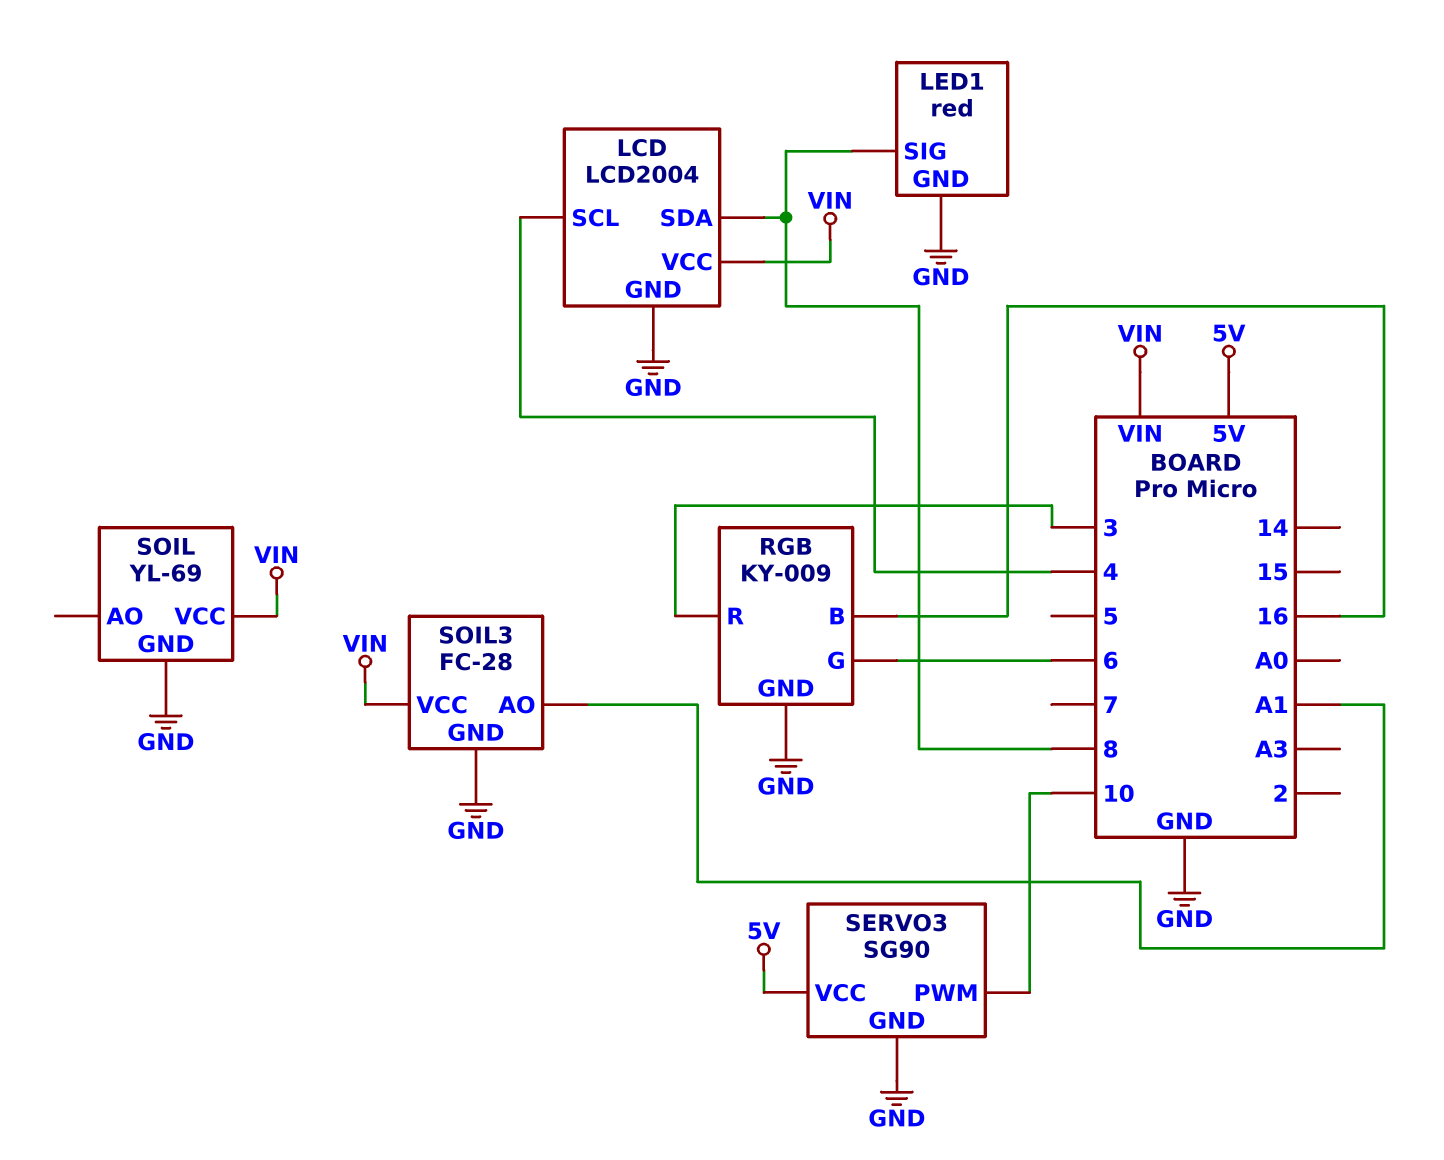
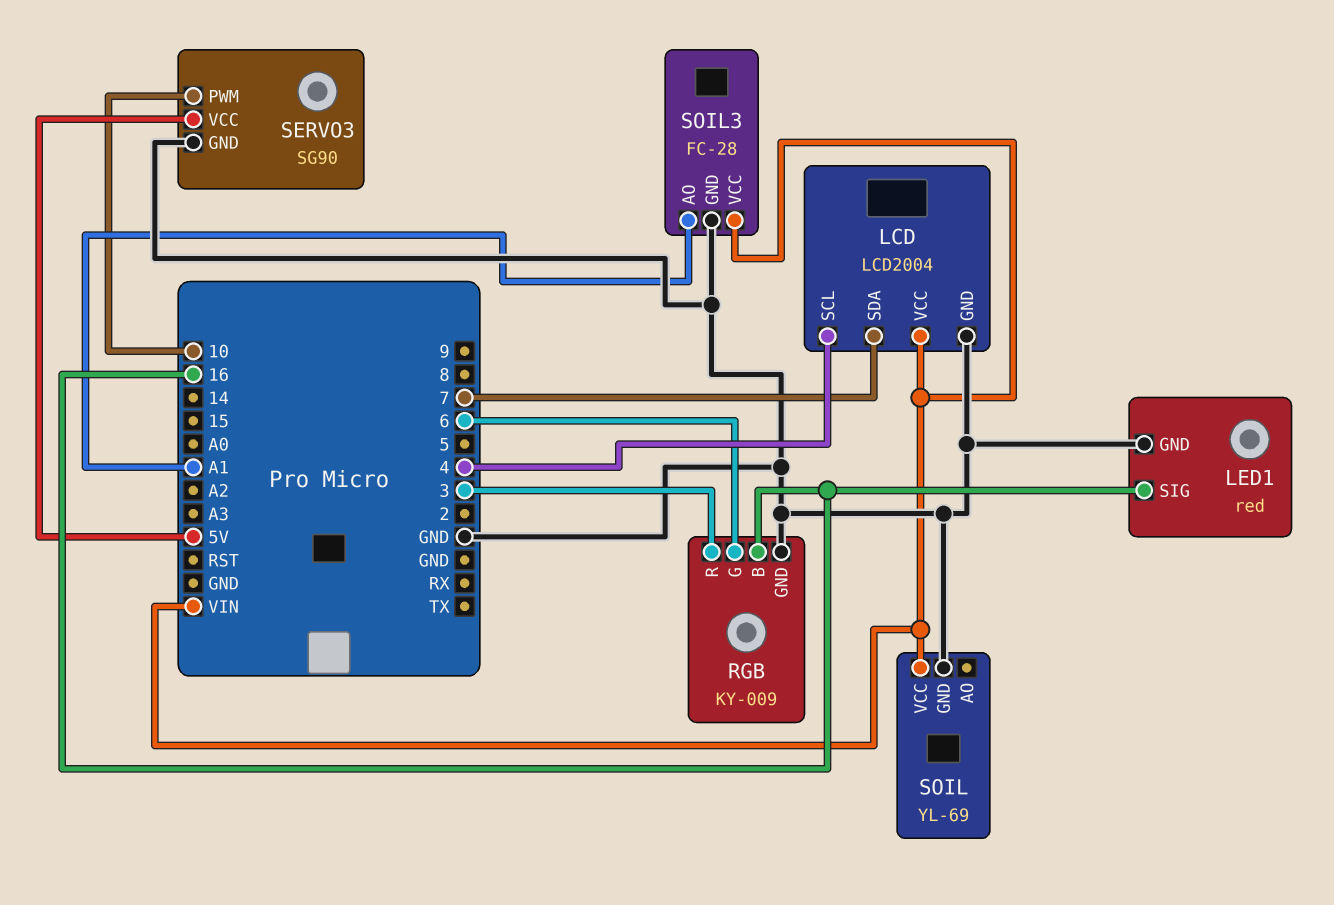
LCD pin SDA: 8 -> 7
LED1 pin SIG: 8 -> 16

